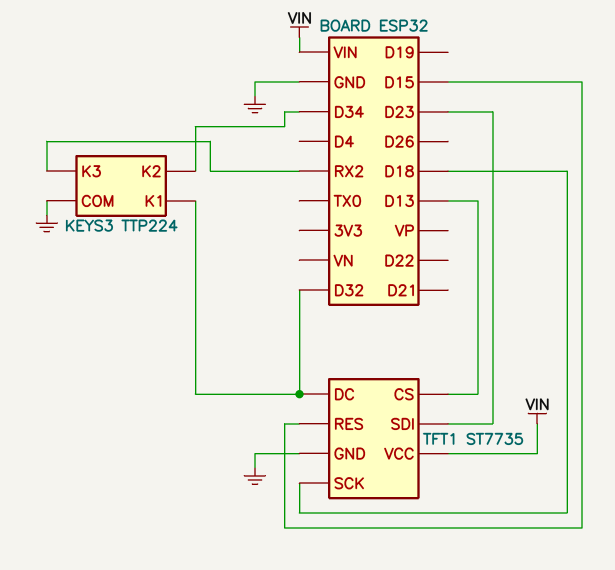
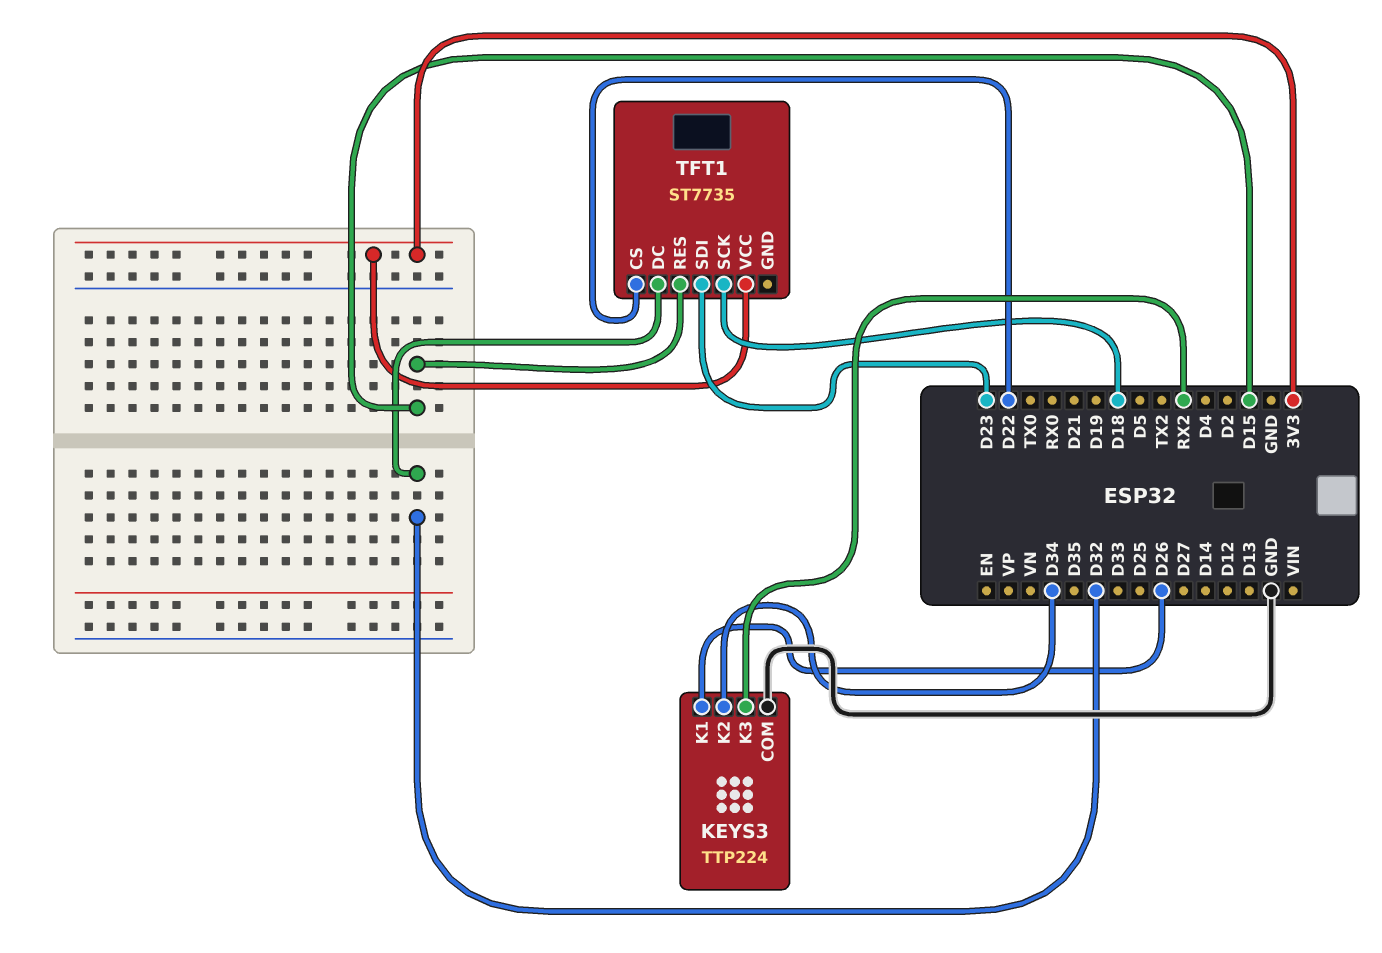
KEYS3 pin K1: D32 -> D26
TFT1 pin CS: D13 -> D22
TFT1 pin GND: GND -> none
TFT1 pin VCC: VIN -> 3V3

